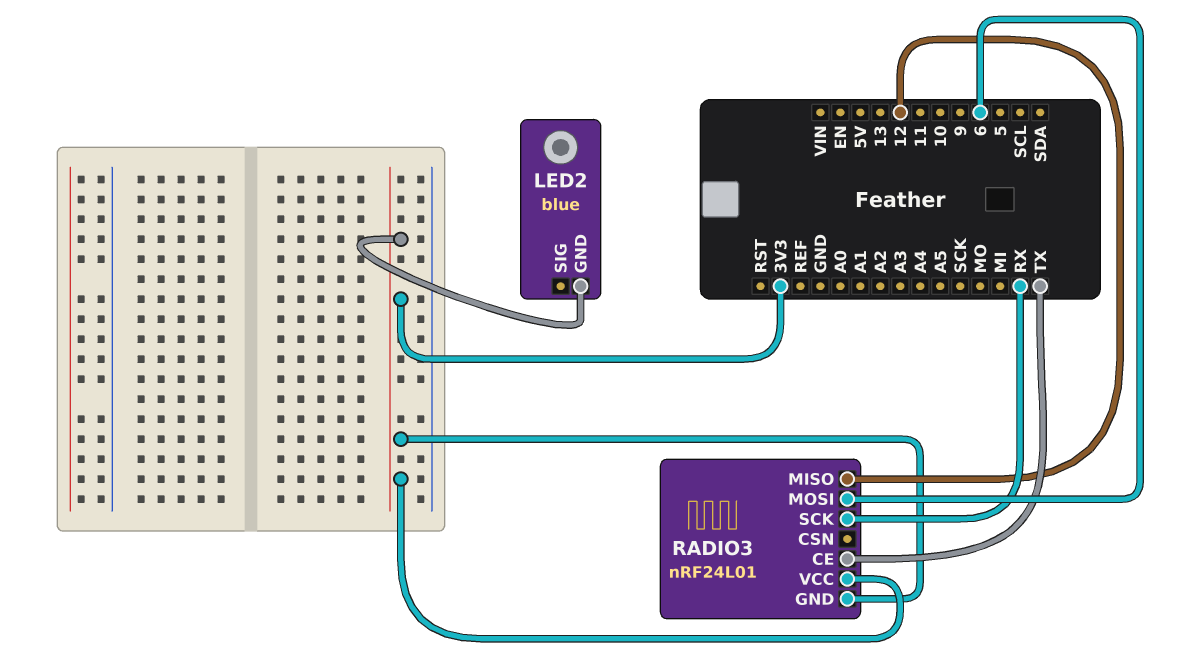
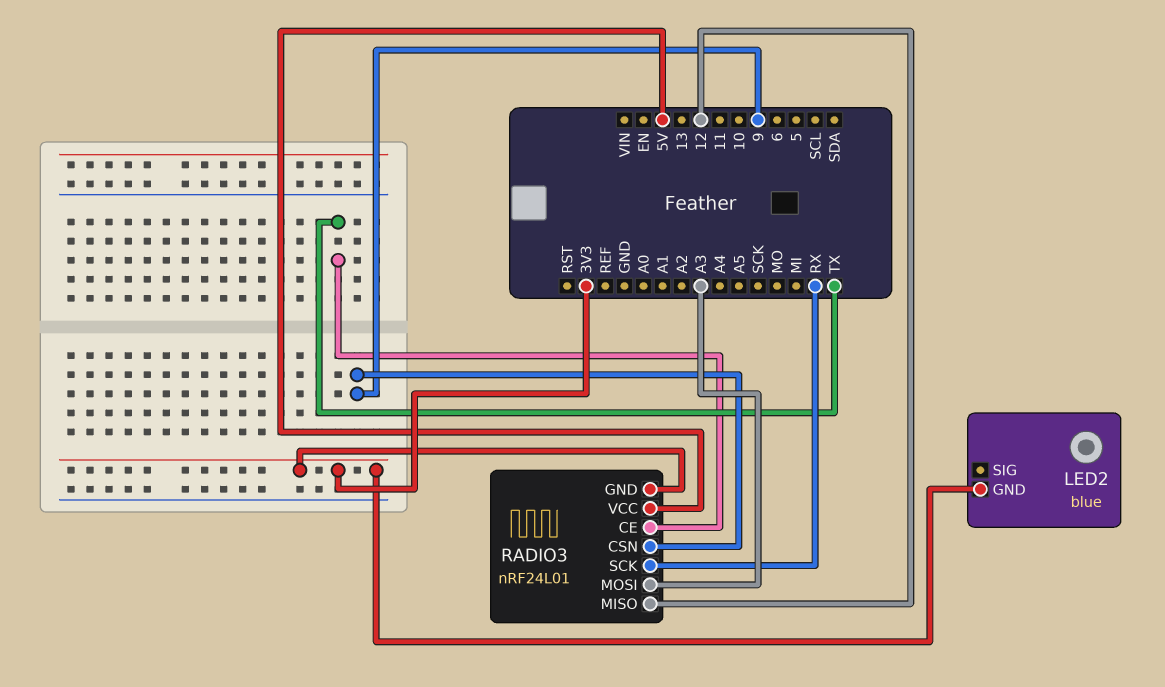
RADIO3 pin CSN: none -> 9
RADIO3 pin MOSI: 6 -> A3
RADIO3 pin VCC: 3V3 -> 5V

